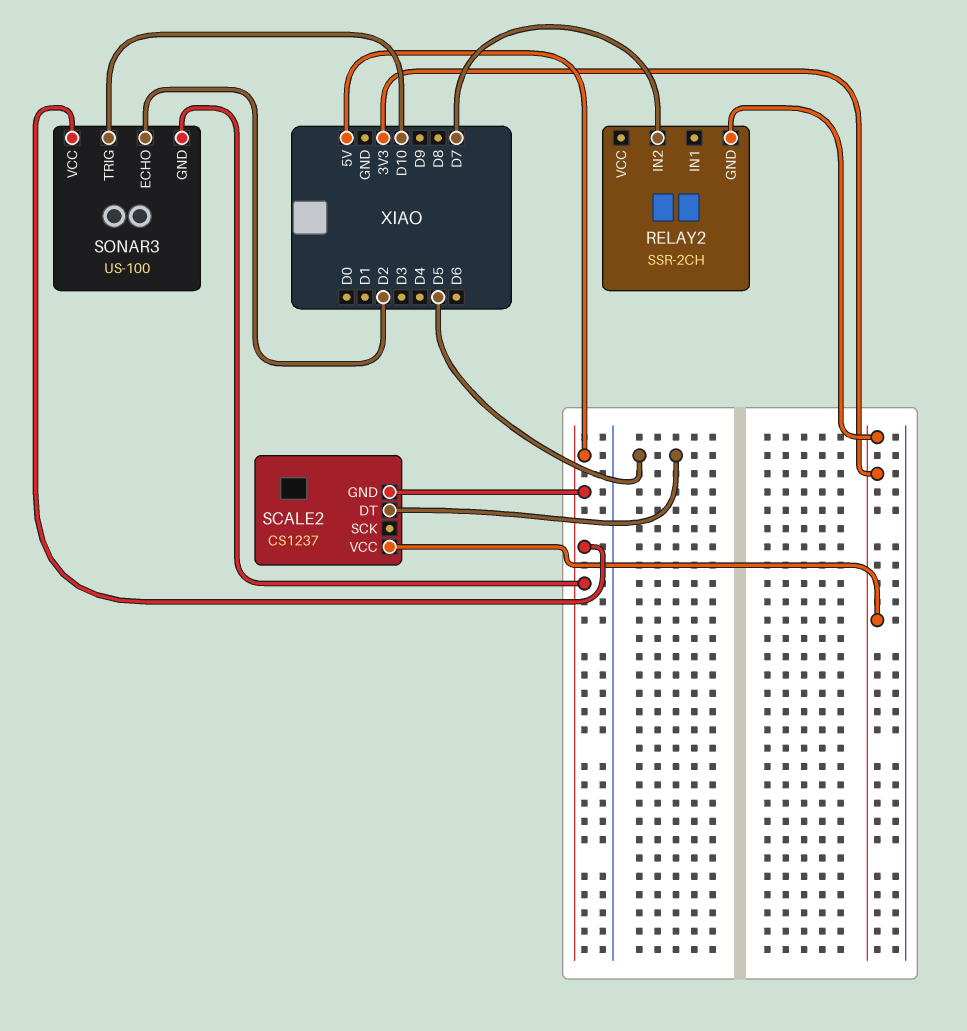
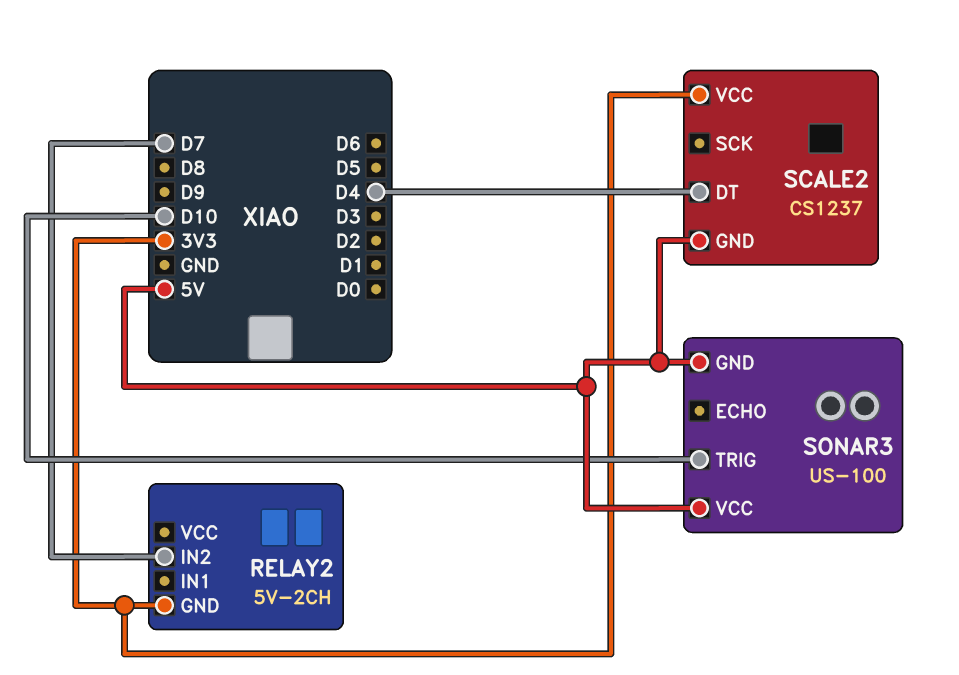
RELAY2: SSR-2CH -> 5V-2CH
SCALE2 pin DT: D5 -> D4
SONAR3 pin ECHO: D2 -> none

